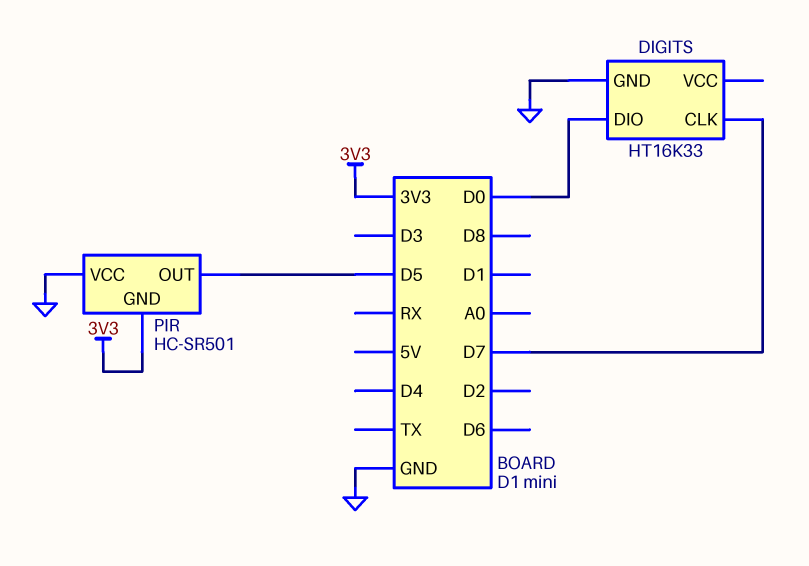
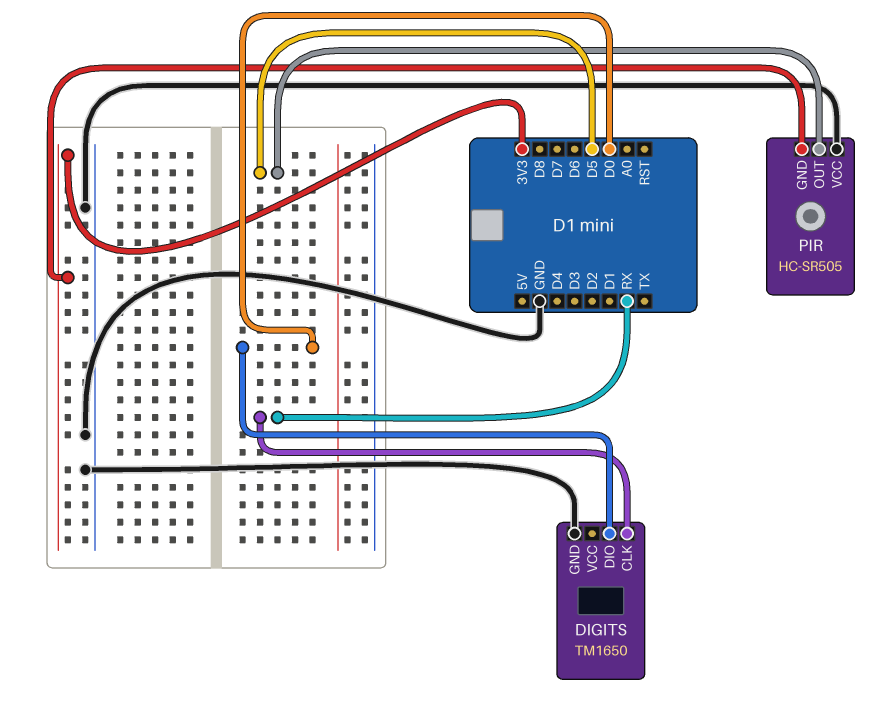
DIGITS: HT16K33 -> TM1650
DIGITS pin CLK: D7 -> RX
PIR: HC-SR501 -> HC-SR505

